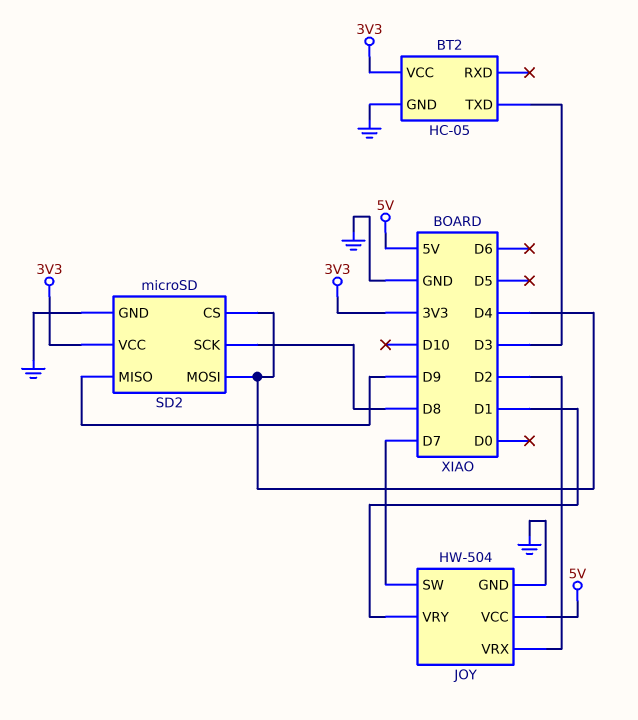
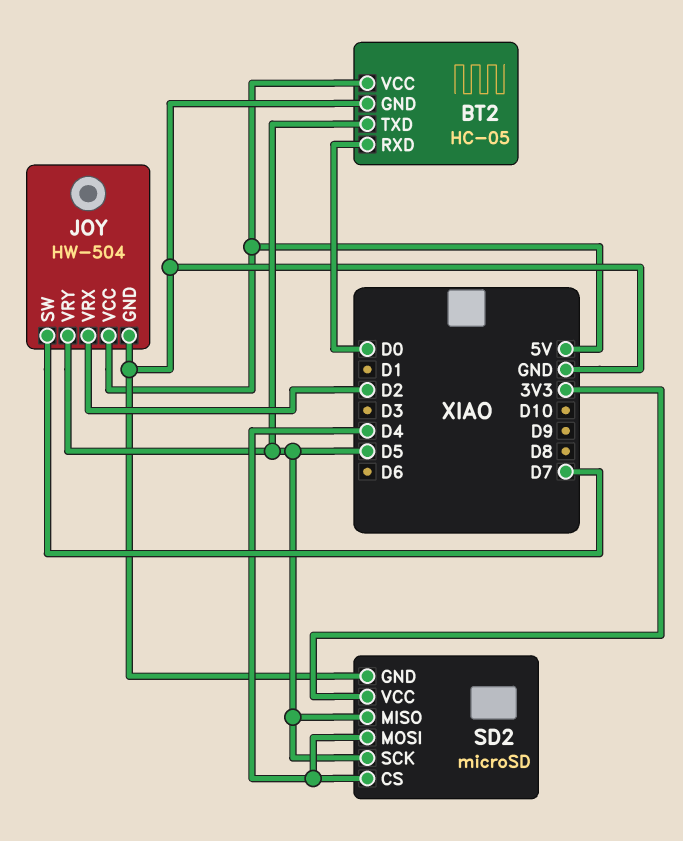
BT2 pin RXD: none -> D0
BT2 pin TXD: D3 -> D5
BT2 pin VCC: 3V3 -> 5V
JOY pin VRY: D1 -> D5
SD2 pin MISO: D9 -> D5
SD2 pin SCK: D8 -> D5

